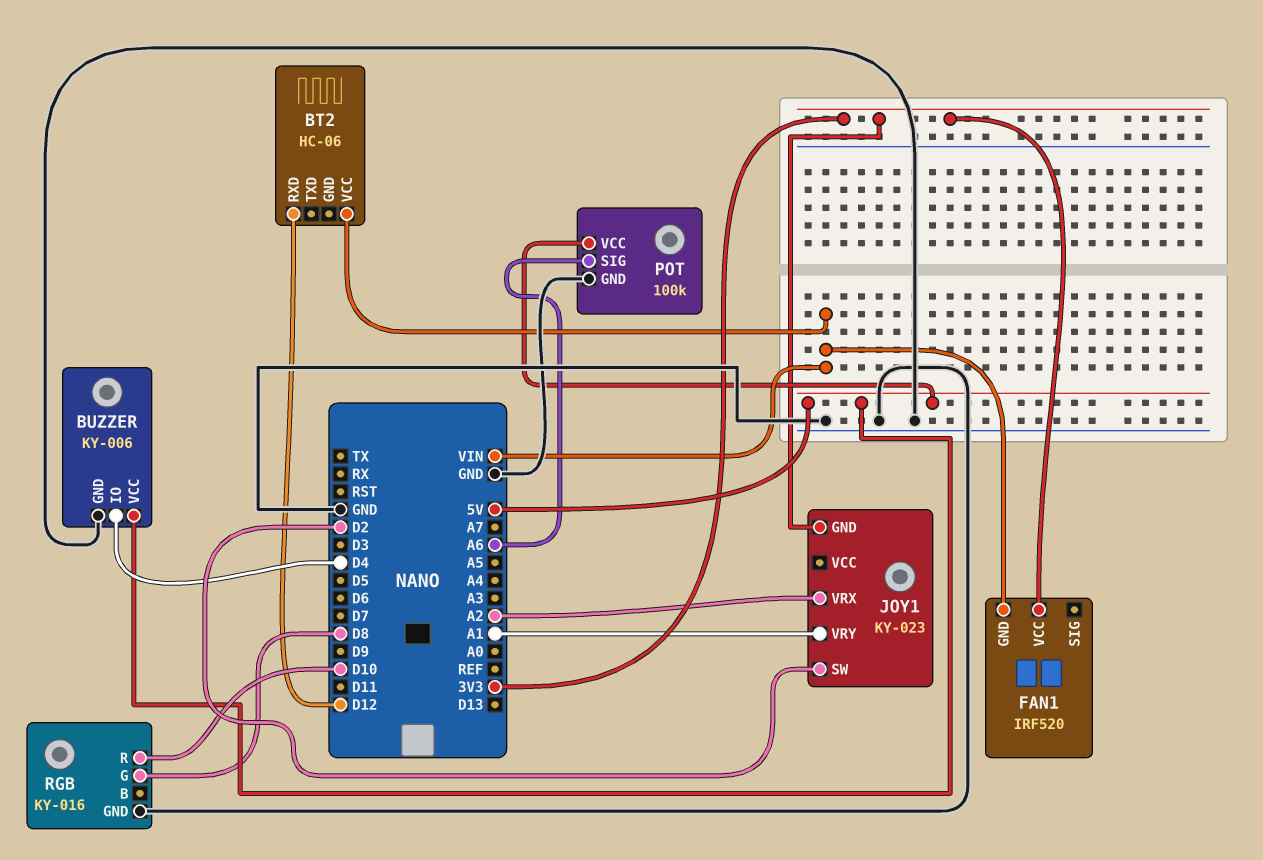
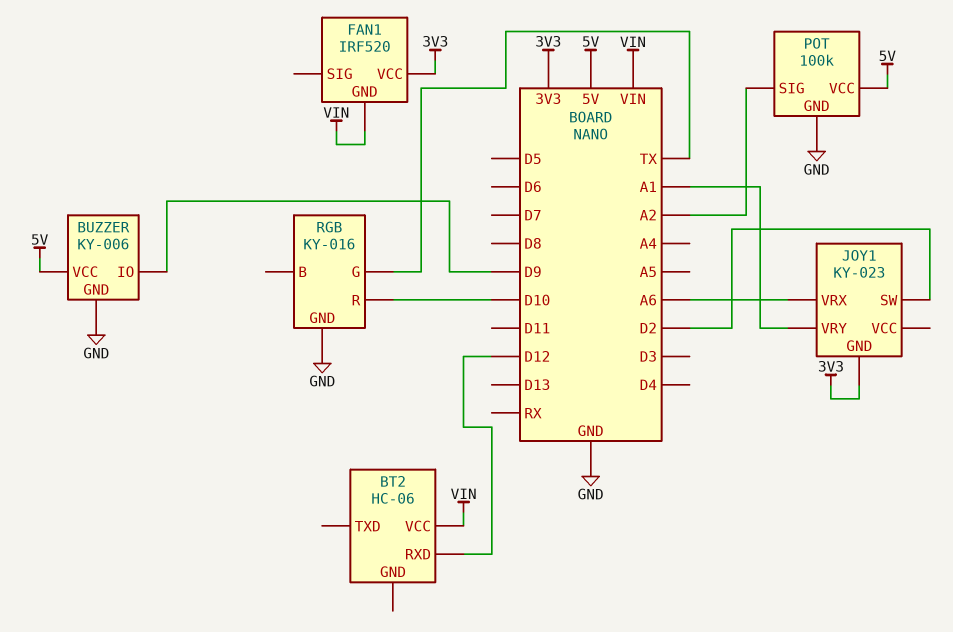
BUZZER pin IO: D4 -> D9
JOY1 pin VRX: A2 -> A6
POT pin SIG: A6 -> A2
RGB pin G: D8 -> TX

